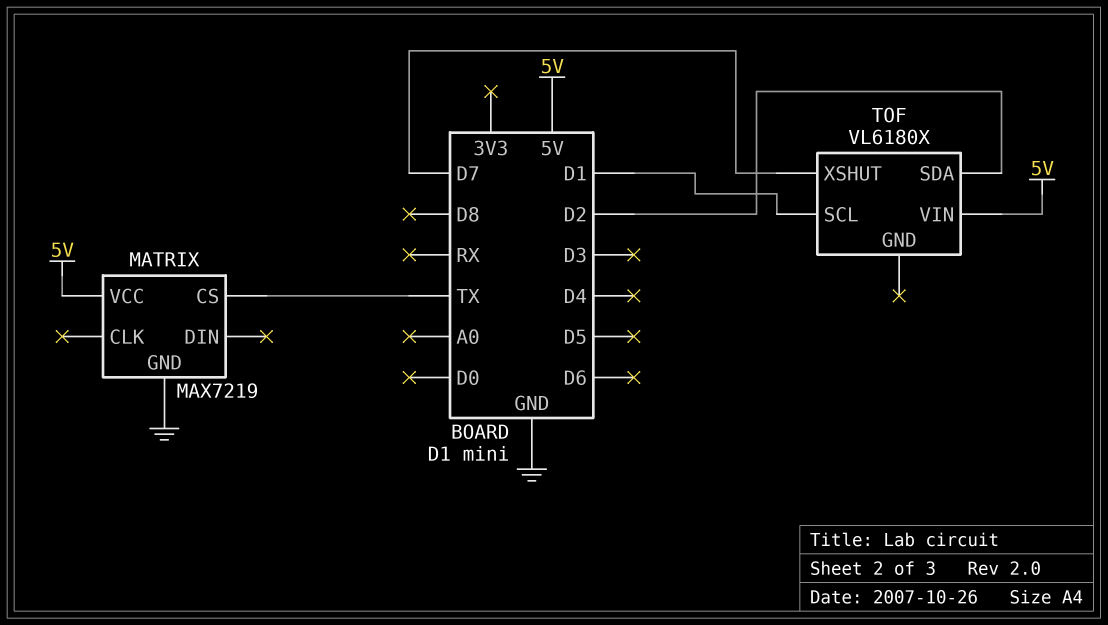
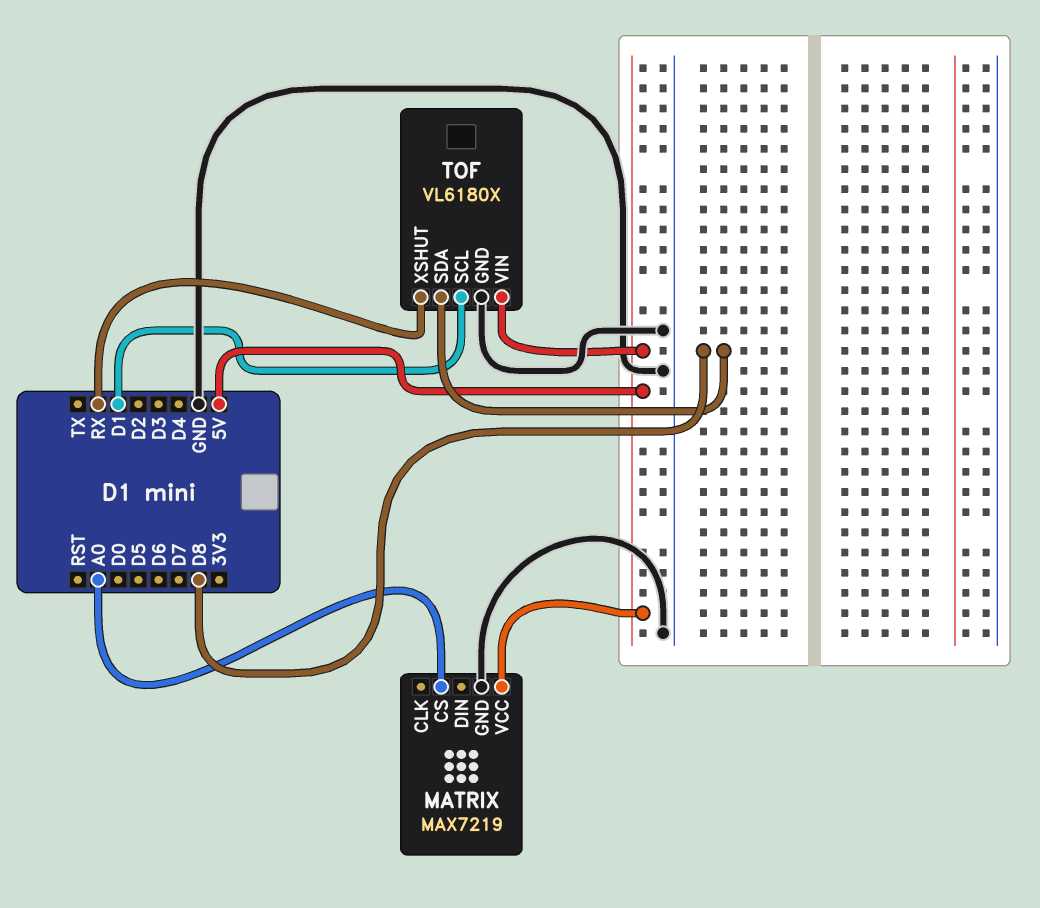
MATRIX pin CS: TX -> A0
TOF pin GND: none -> GND
TOF pin SDA: D2 -> D8
TOF pin XSHUT: D7 -> RX

